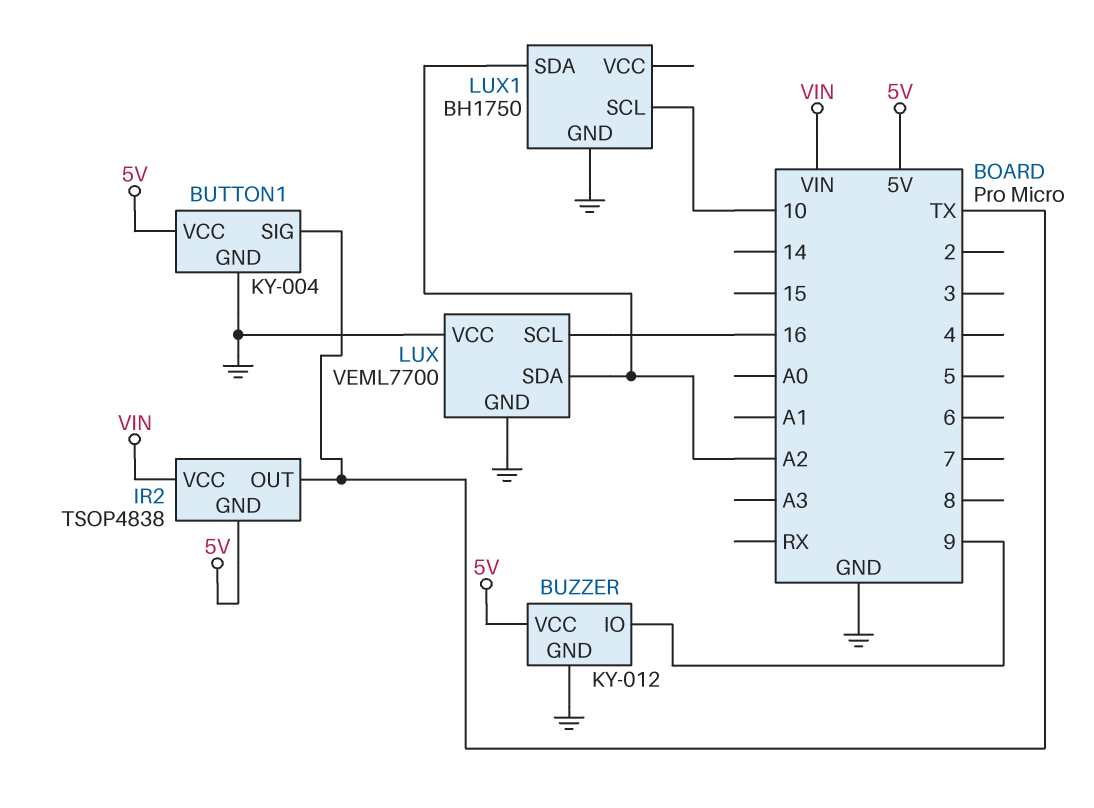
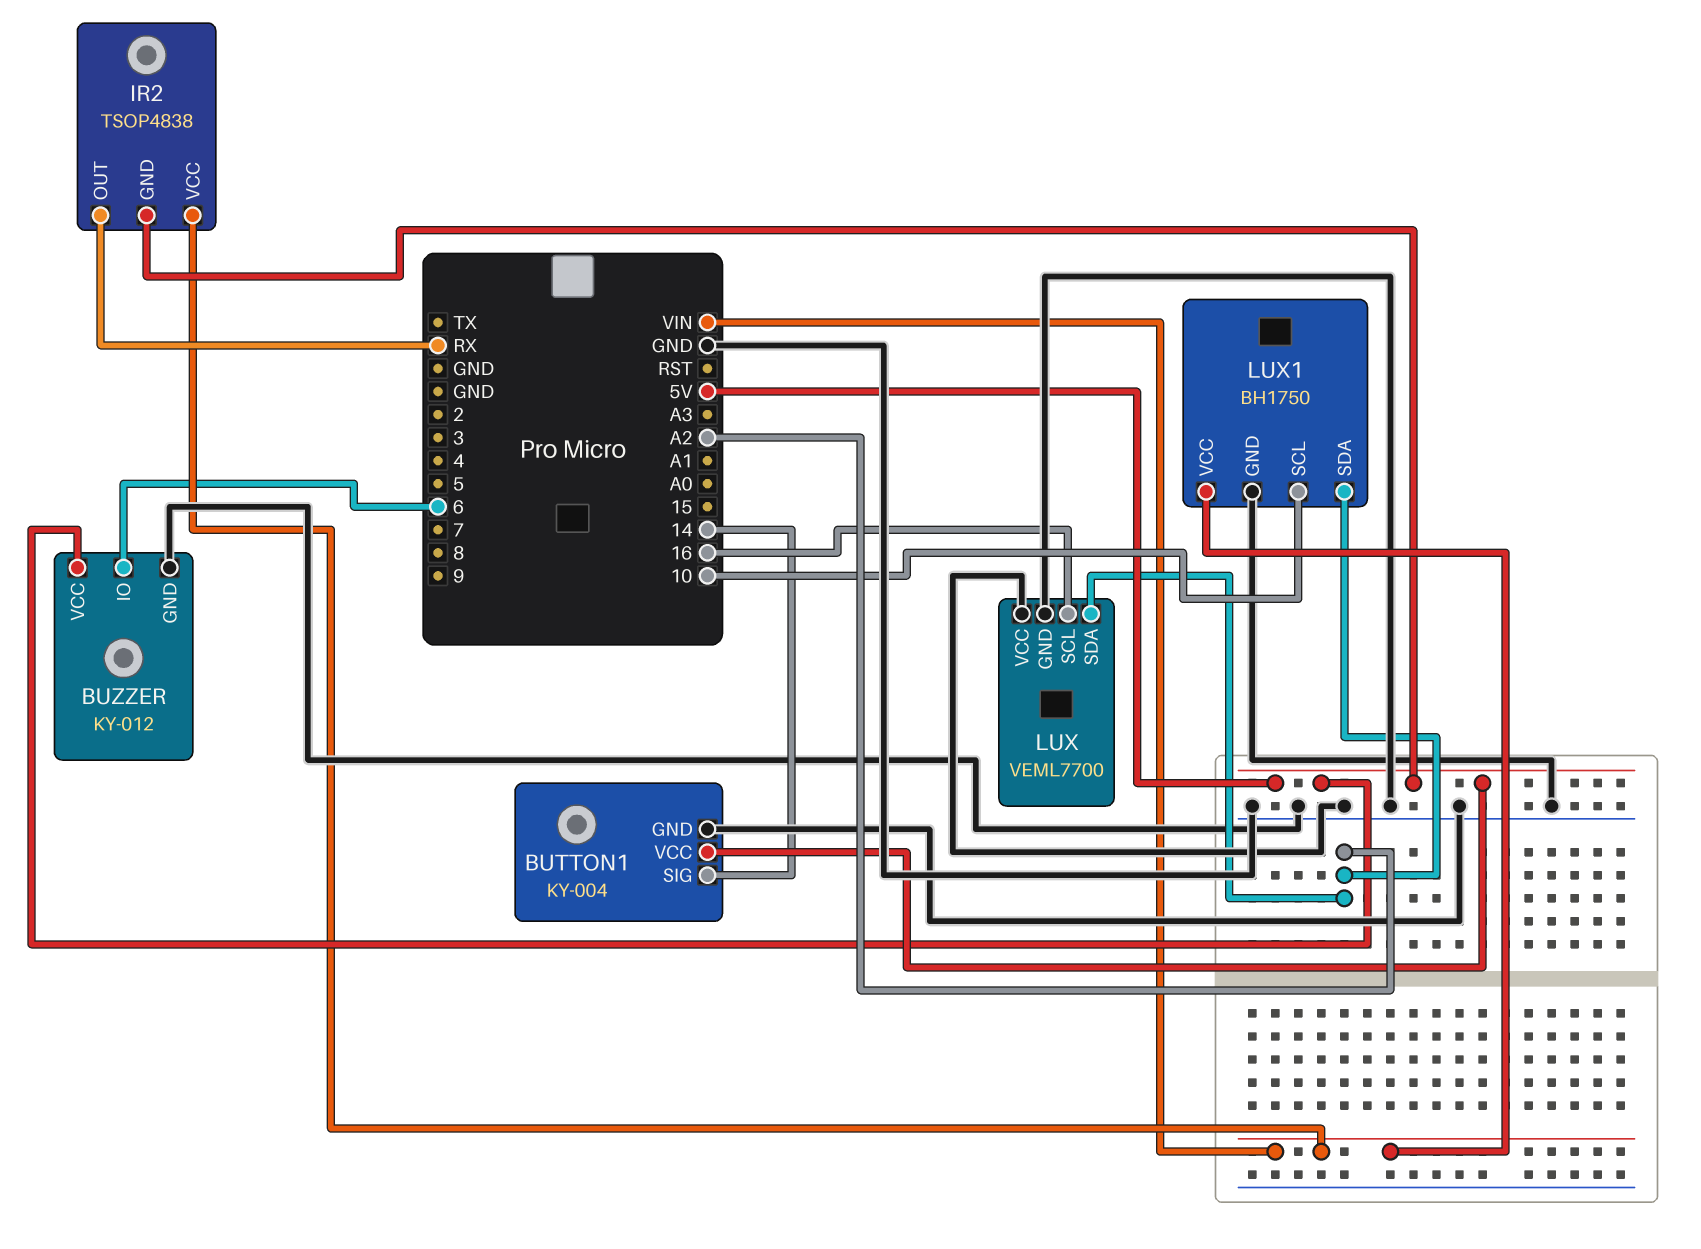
BUTTON1 pin SIG: TX -> 14
BUZZER pin IO: 9 -> 6
IR2 pin OUT: TX -> RX
LUX1 pin VCC: none -> VIN

